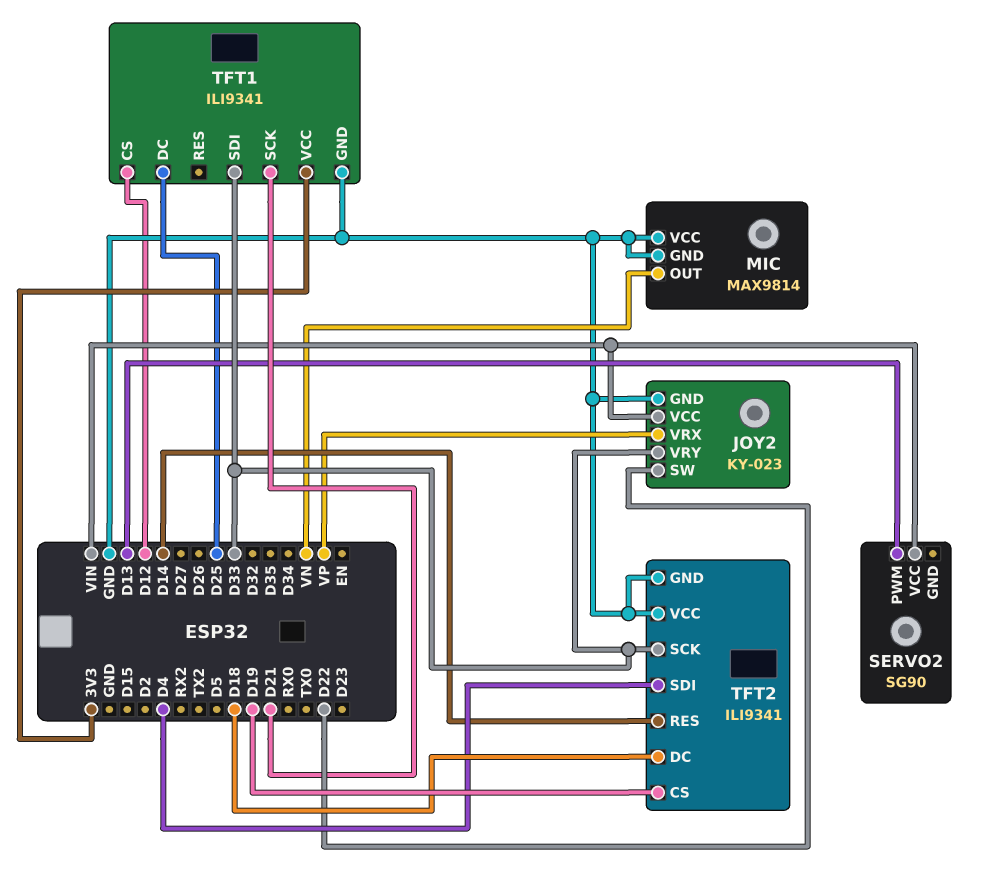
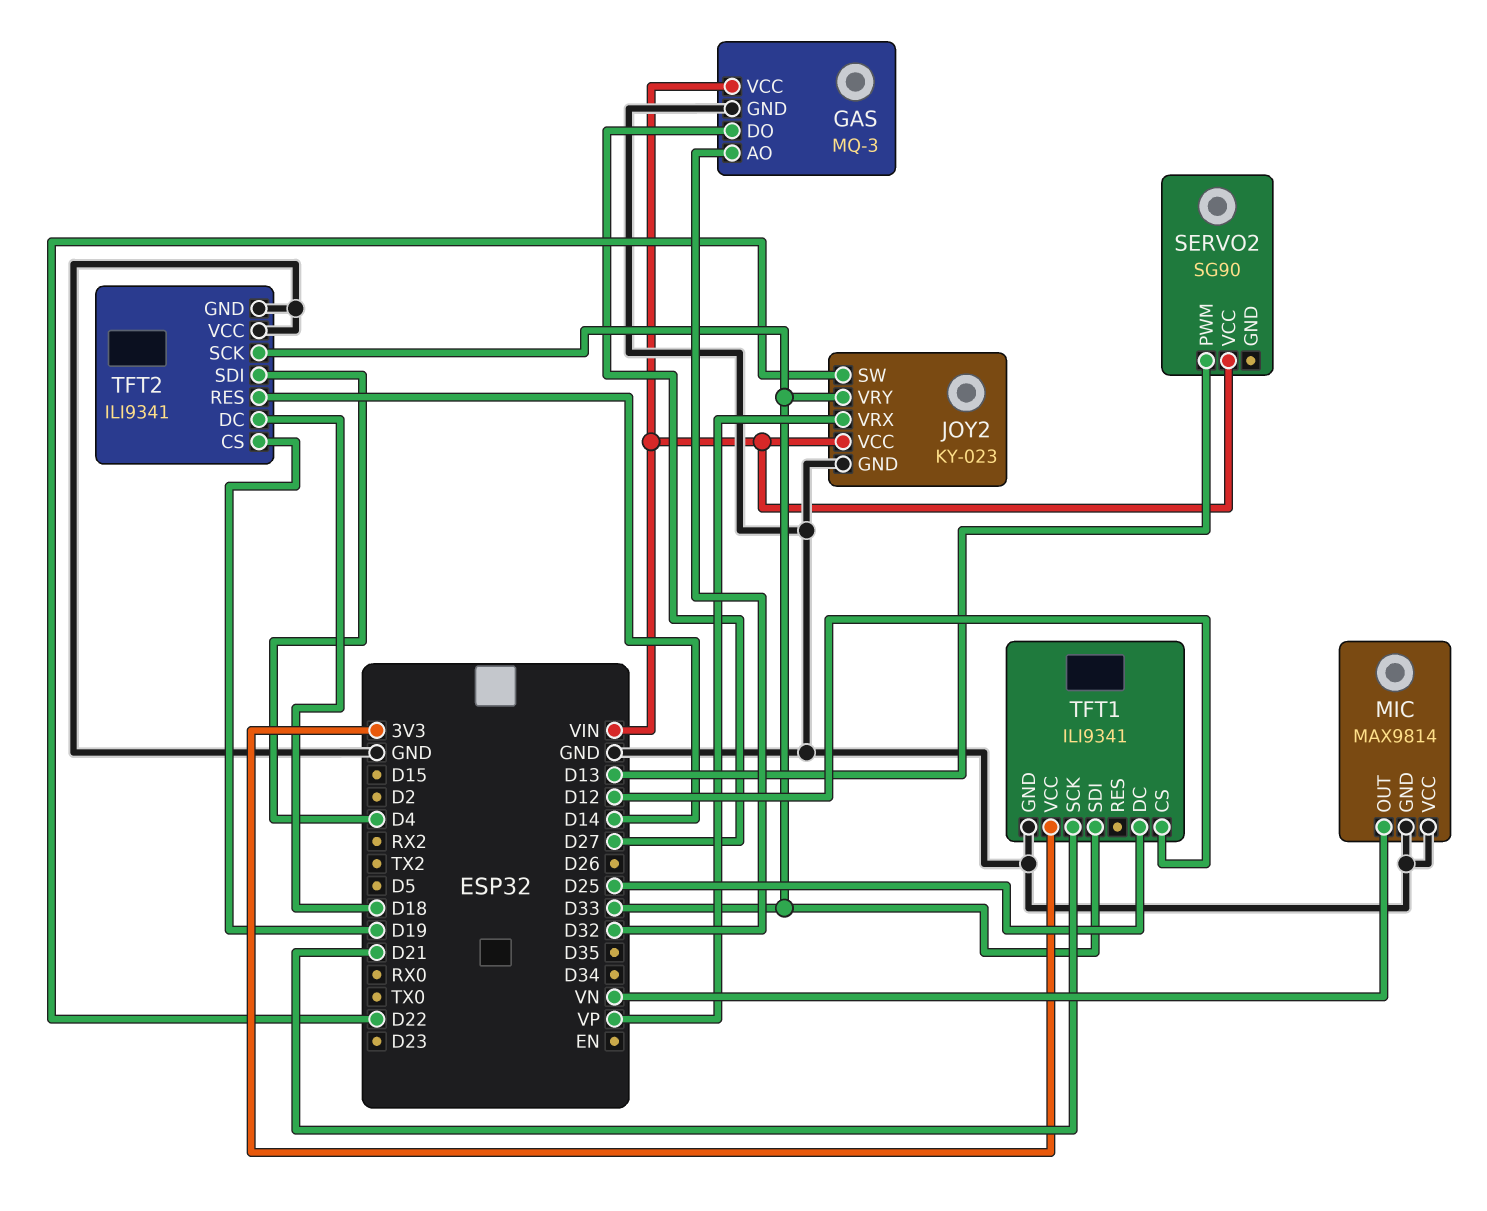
GAS: none -> MQ-3
GAS pin AO: none -> D32
GAS pin DO: none -> D27
GAS pin GND: none -> GND
GAS pin VCC: none -> VIN

